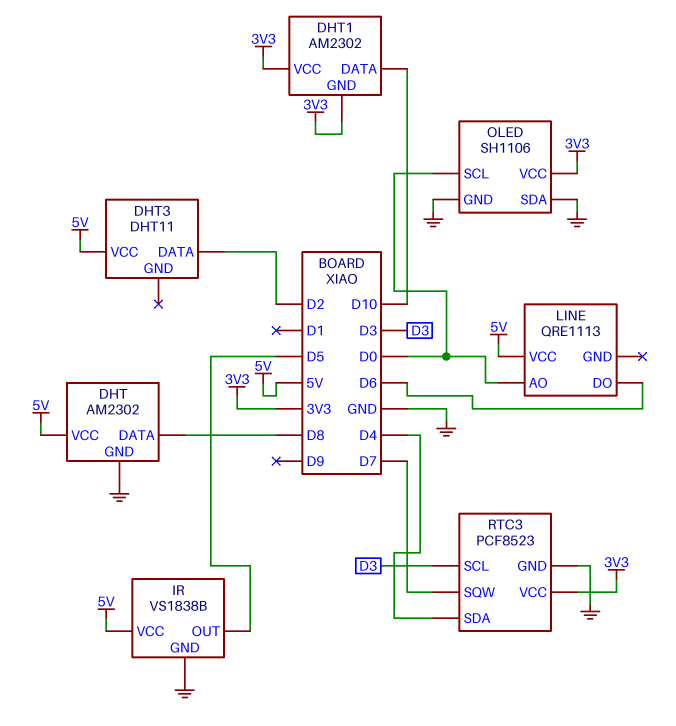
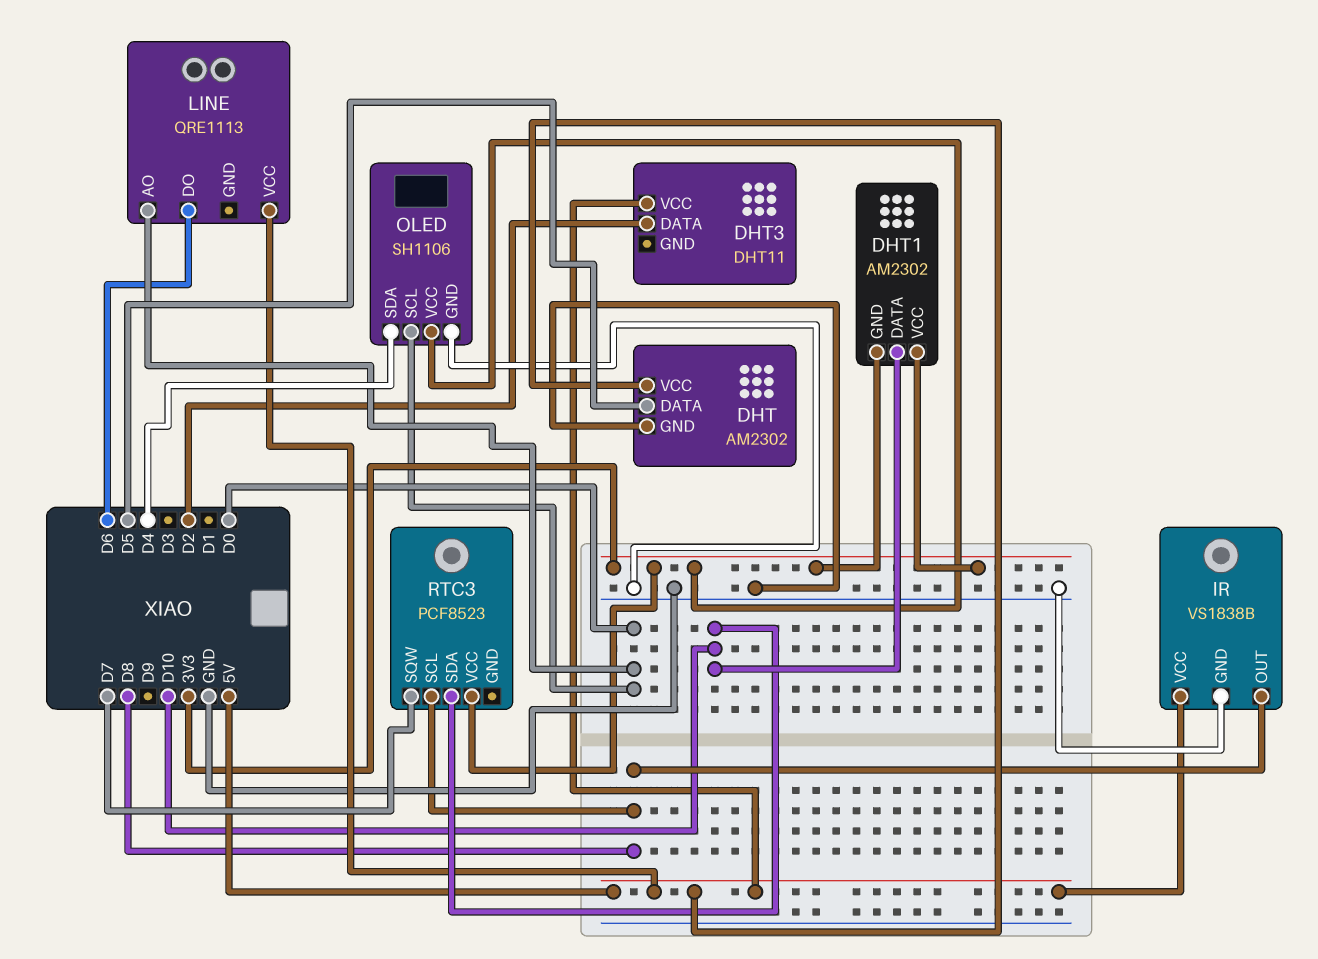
DHT pin DATA: D8 -> D5
IR pin OUT: D5 -> D8
OLED pin SDA: GND -> D4
RTC3 pin GND: GND -> none
RTC3 pin SCL: D3 -> D8
RTC3 pin SDA: D4 -> D10

